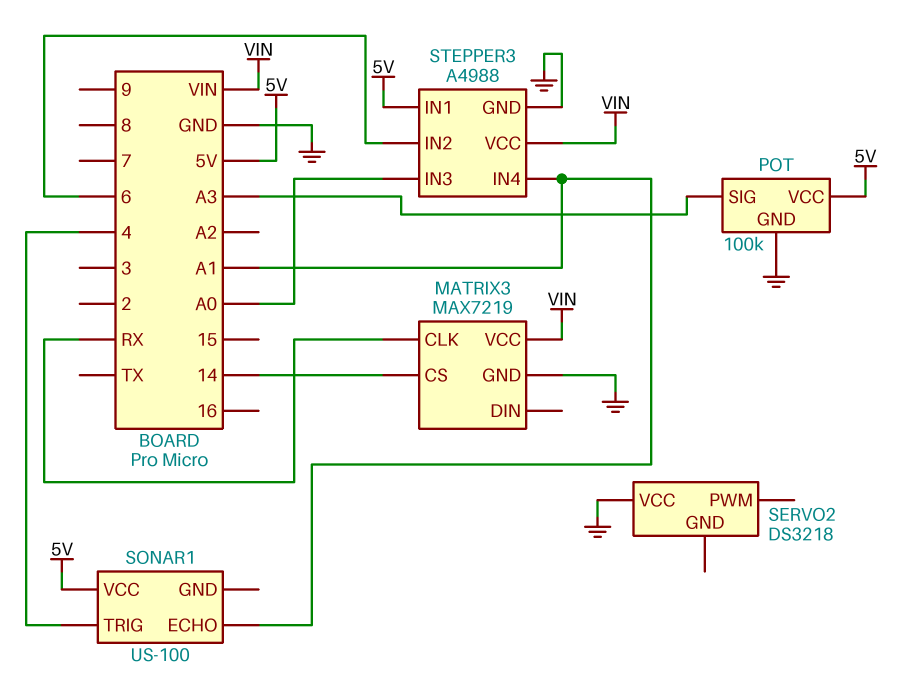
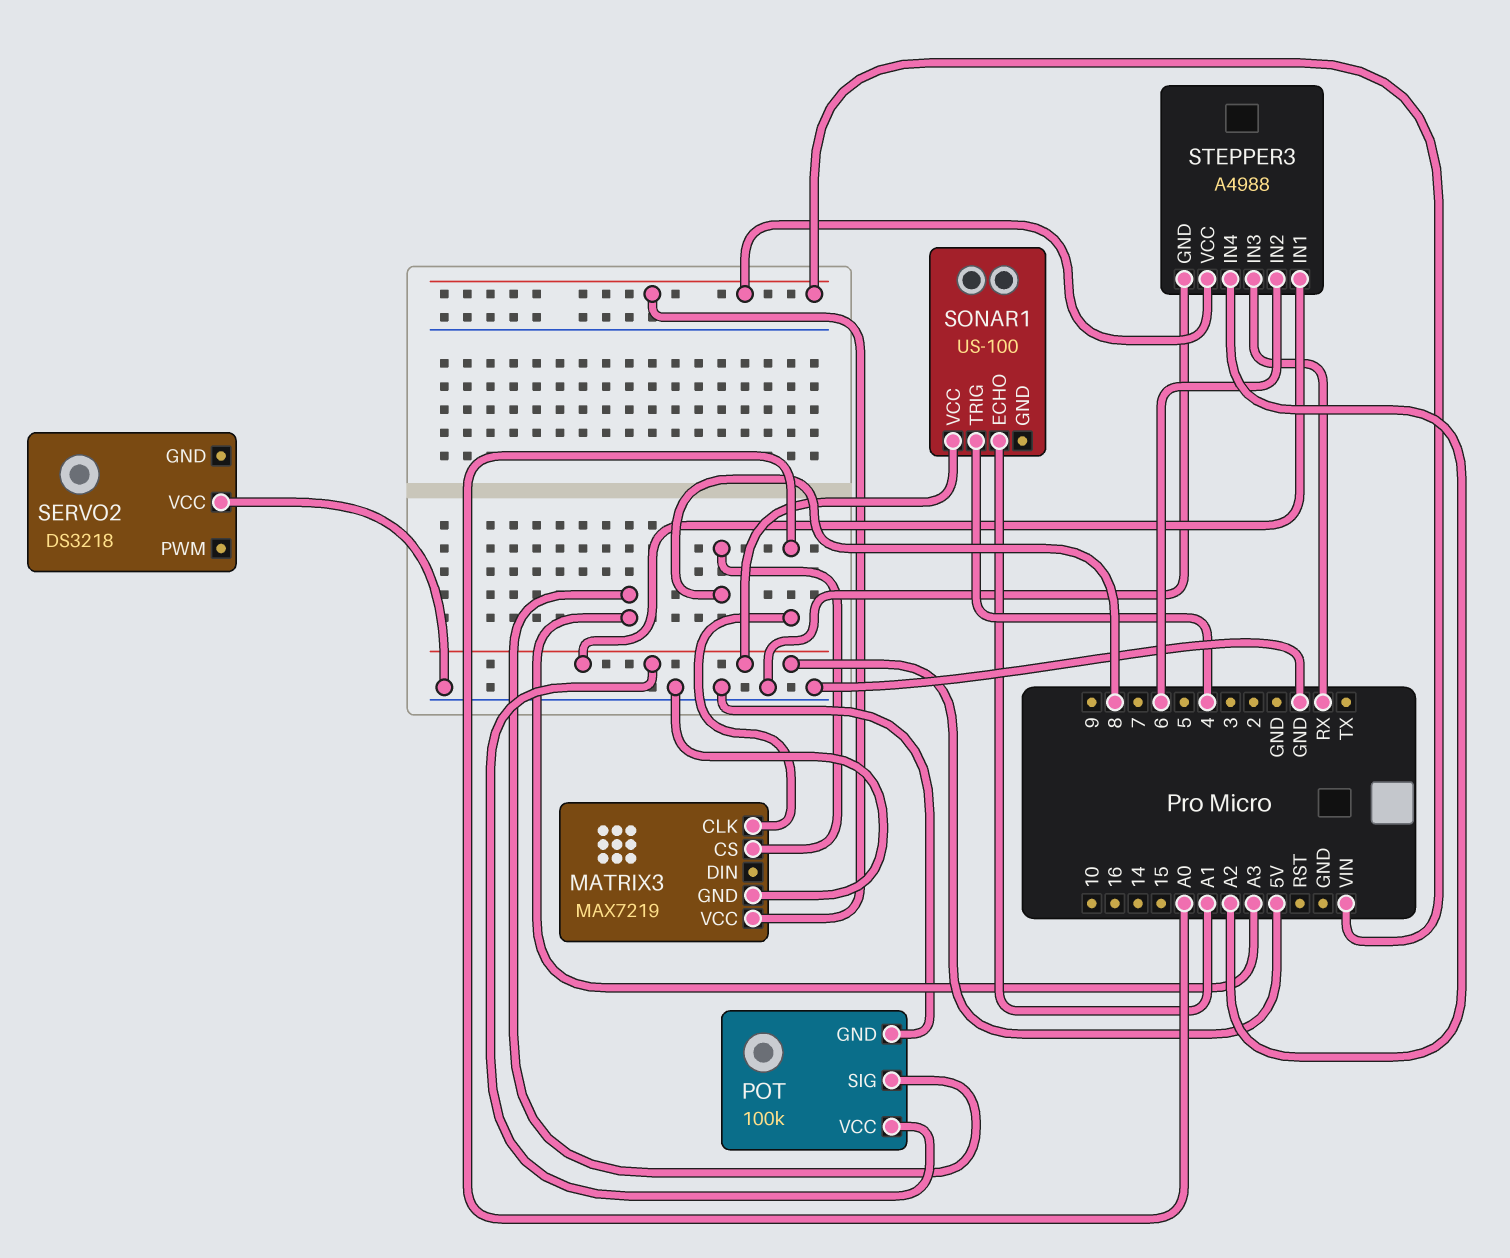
MATRIX3 pin CLK: RX -> A0
MATRIX3 pin CS: 14 -> 8
STEPPER3 pin IN3: A0 -> RX
STEPPER3 pin IN4: A1 -> A2

